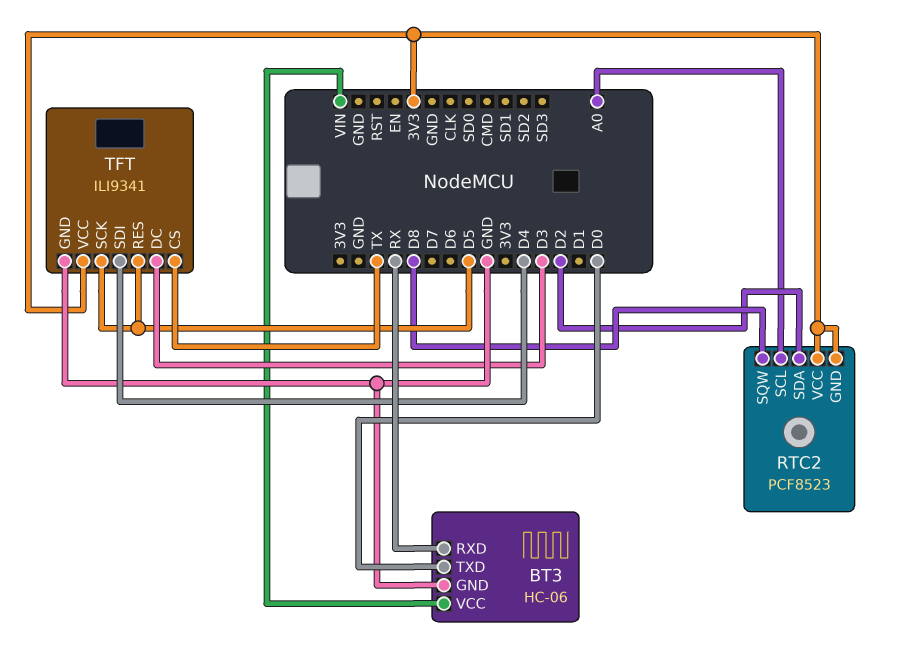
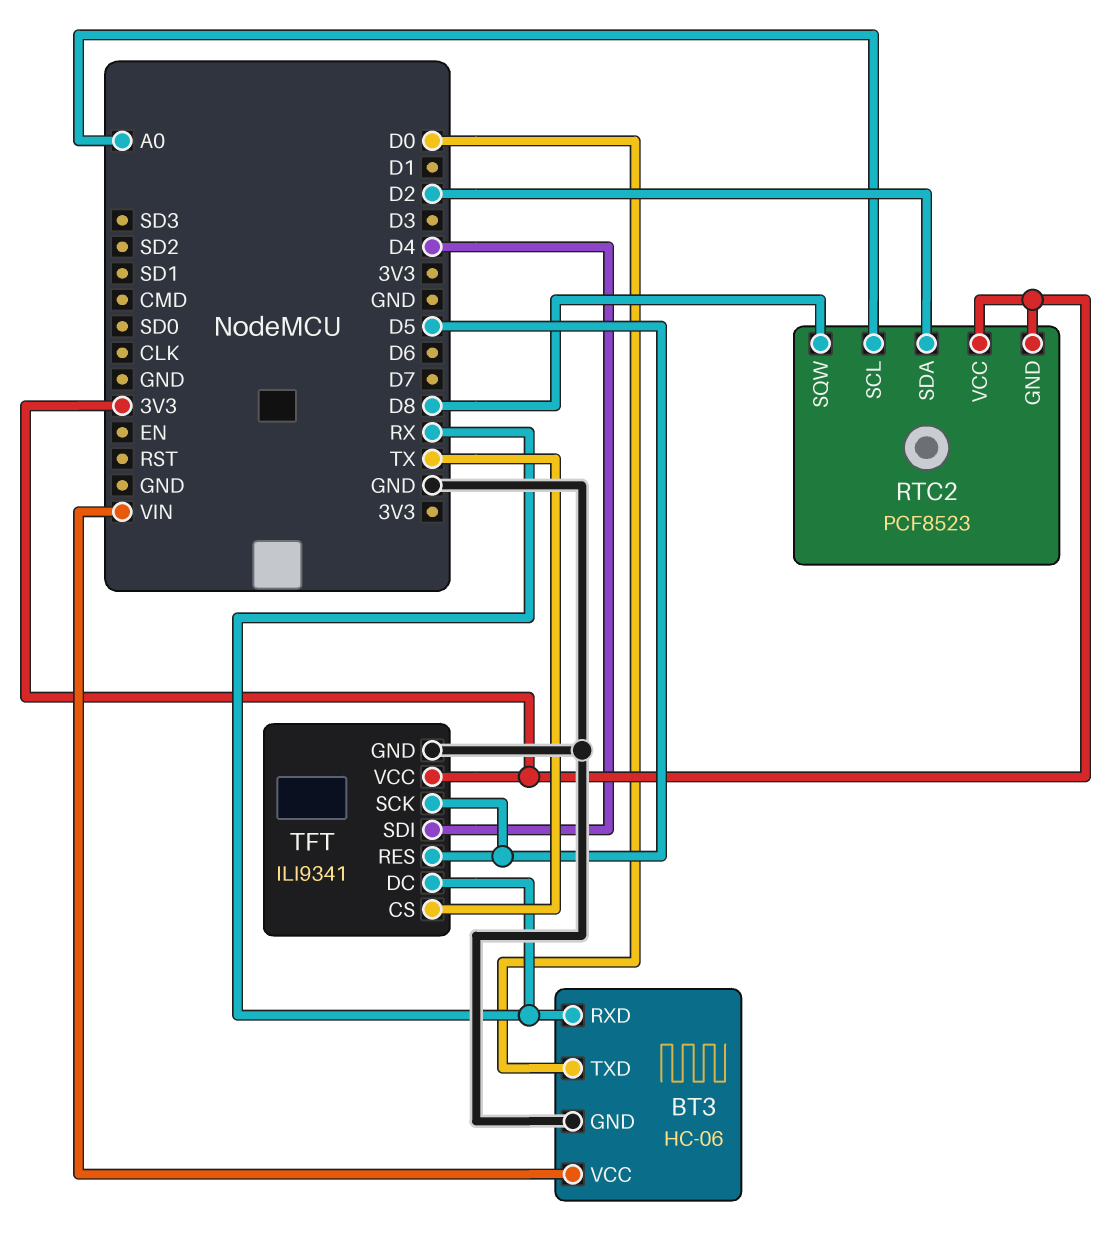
TFT pin DC: D3 -> RX

